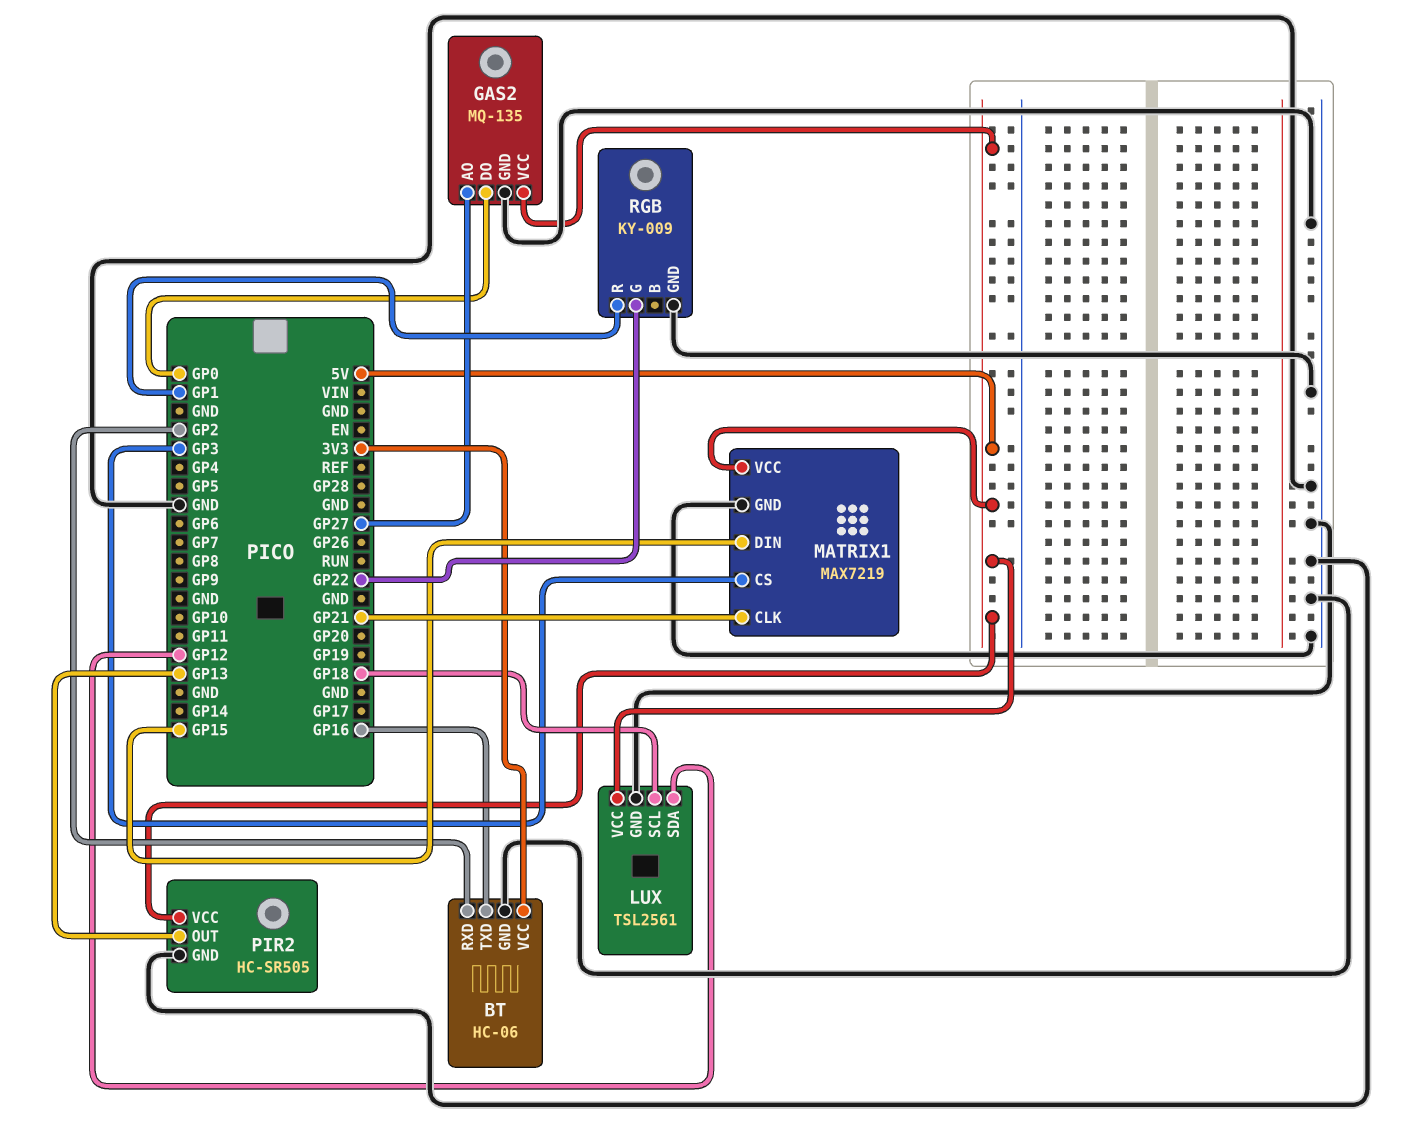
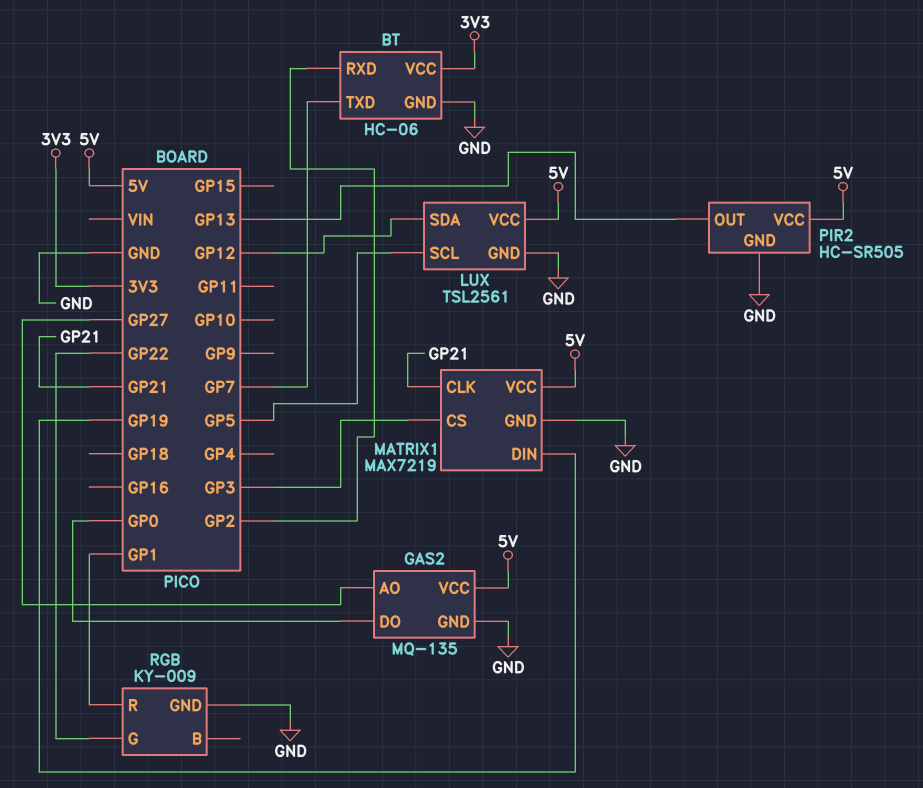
BT pin TXD: GP16 -> GP7
LUX pin SCL: GP18 -> GP5
MATRIX1 pin DIN: GP15 -> GP19

